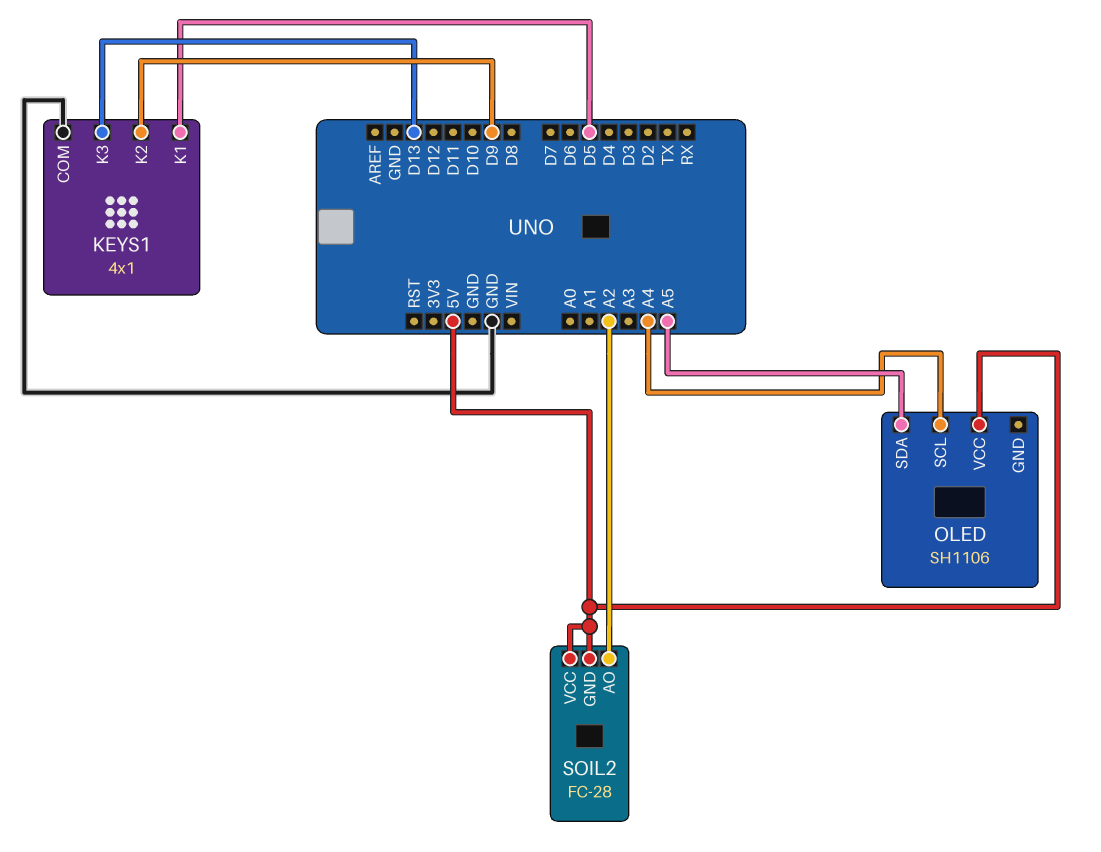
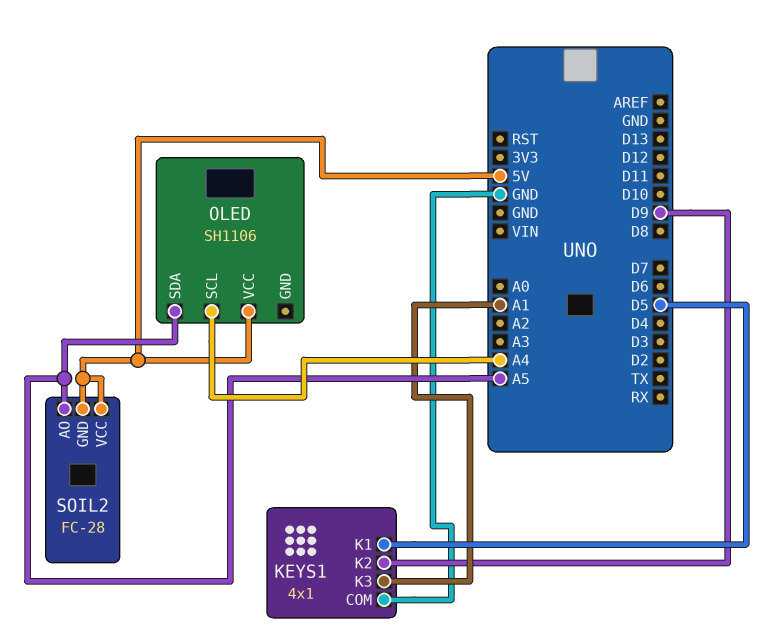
KEYS1 pin K3: D13 -> A1
SOIL2 pin AO: A2 -> A5

